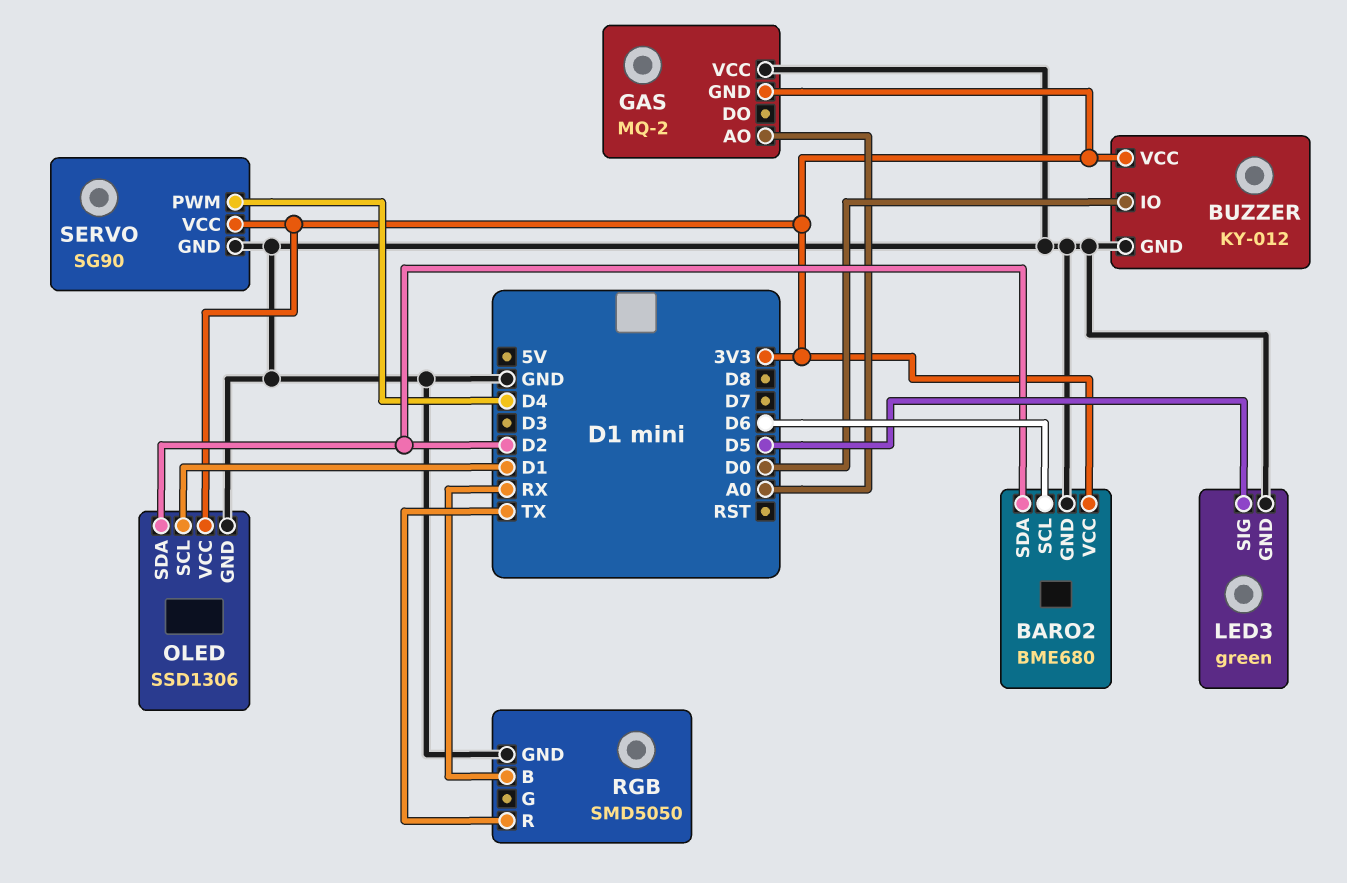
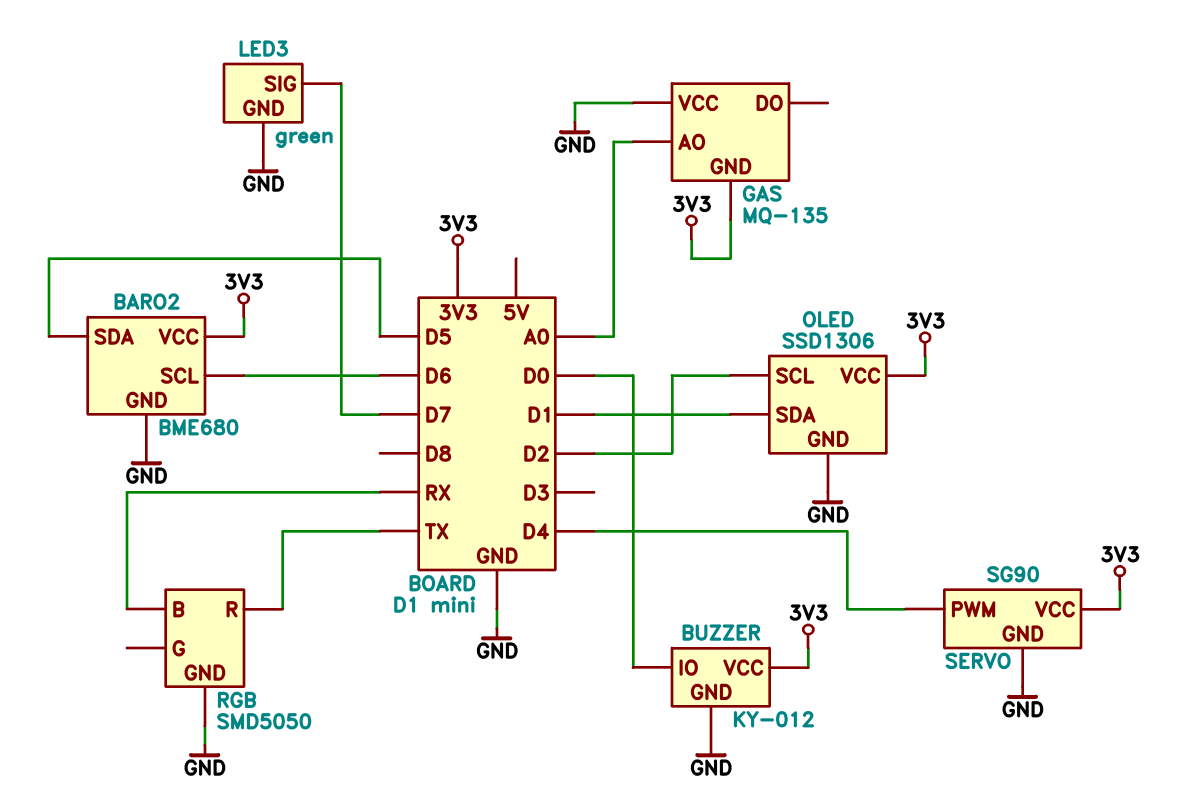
BARO2 pin SDA: D2 -> D5
GAS: MQ-2 -> MQ-135
LED3 pin SIG: D5 -> D7
OLED pin SCL: D1 -> D2
OLED pin SDA: D2 -> D1

